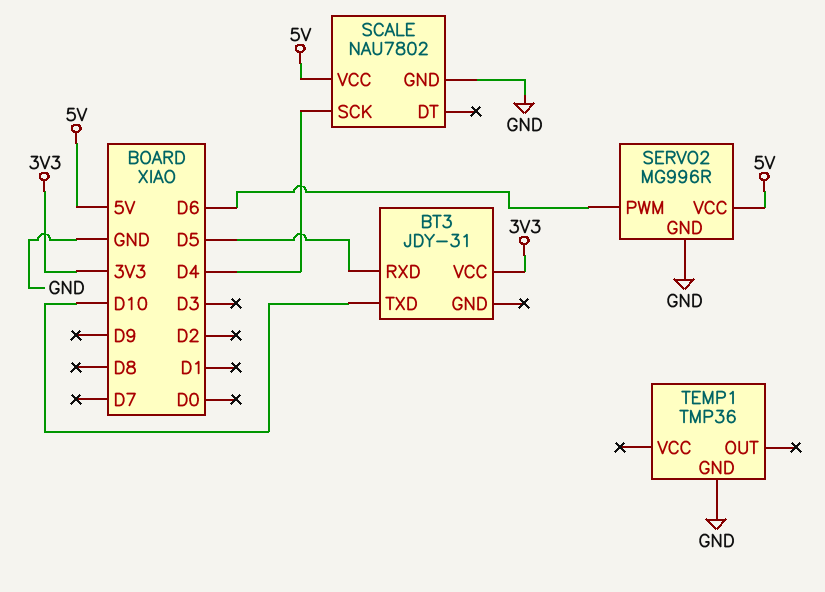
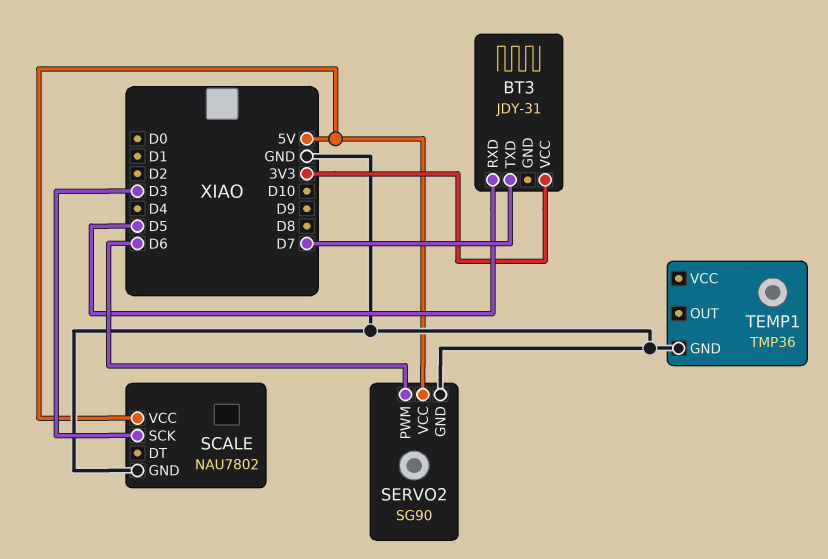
BT3 pin TXD: D10 -> D7
SCALE pin SCK: D4 -> D3
SERVO2: MG996R -> SG90

